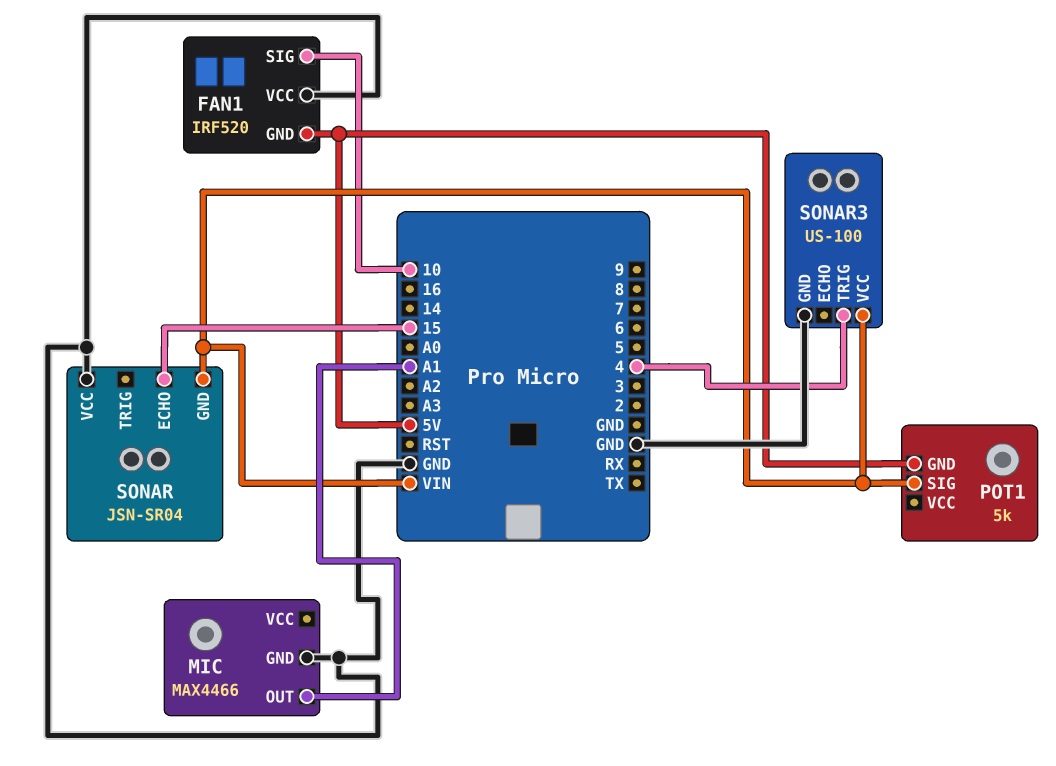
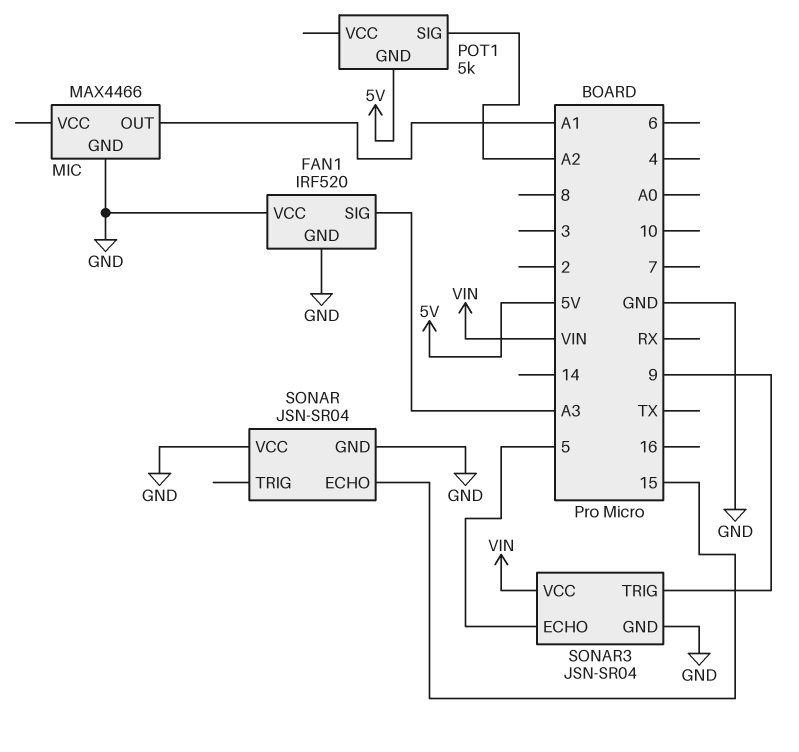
FAN1 pin GND: 5V -> GND
FAN1 pin SIG: 10 -> A3
POT1 pin SIG: VIN -> A2
SONAR pin GND: VIN -> GND
SONAR3: US-100 -> JSN-SR04
SONAR3 pin ECHO: none -> 5
SONAR3 pin TRIG: 4 -> 9

